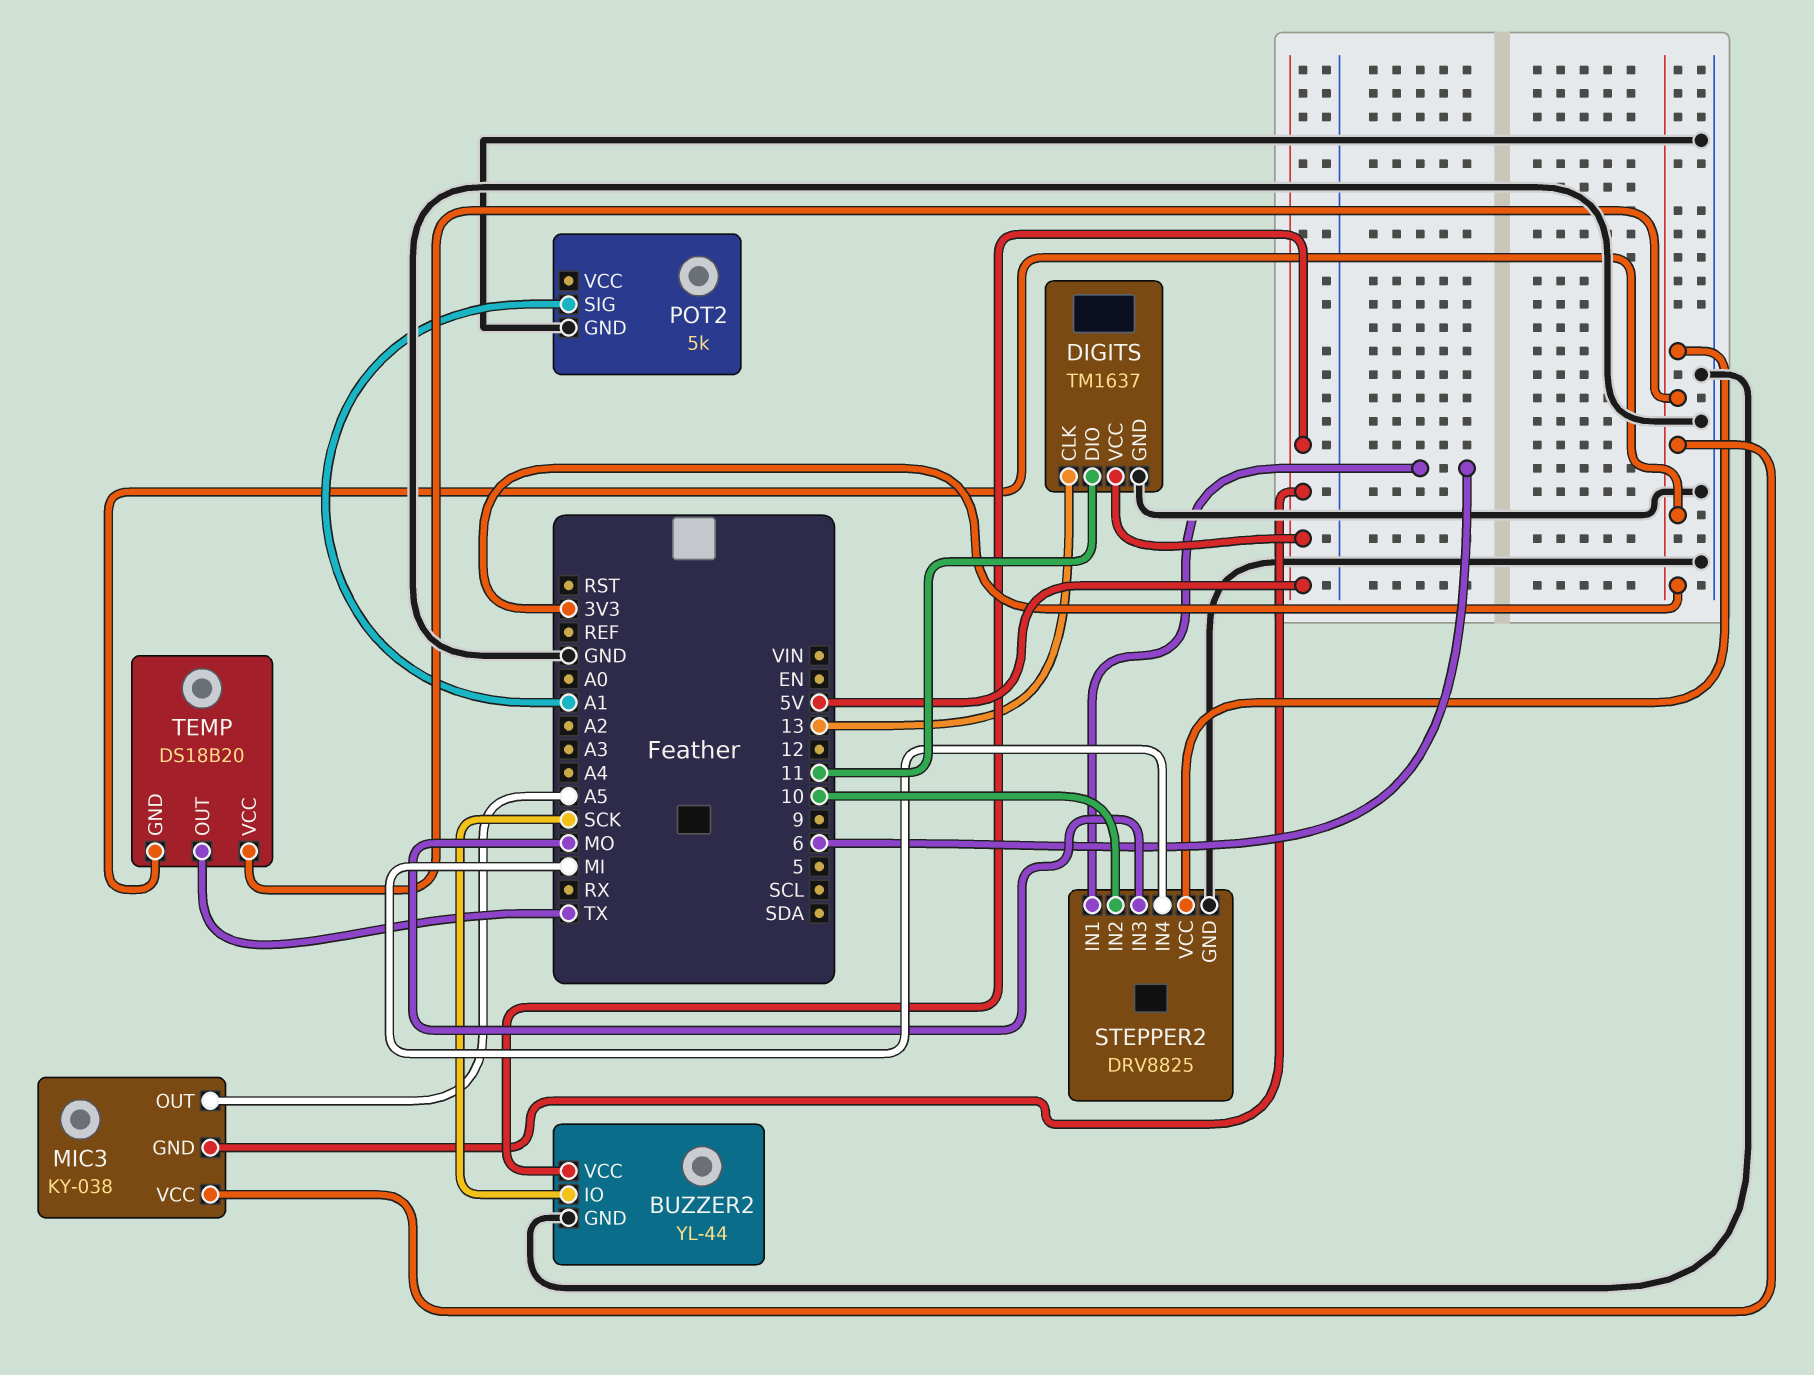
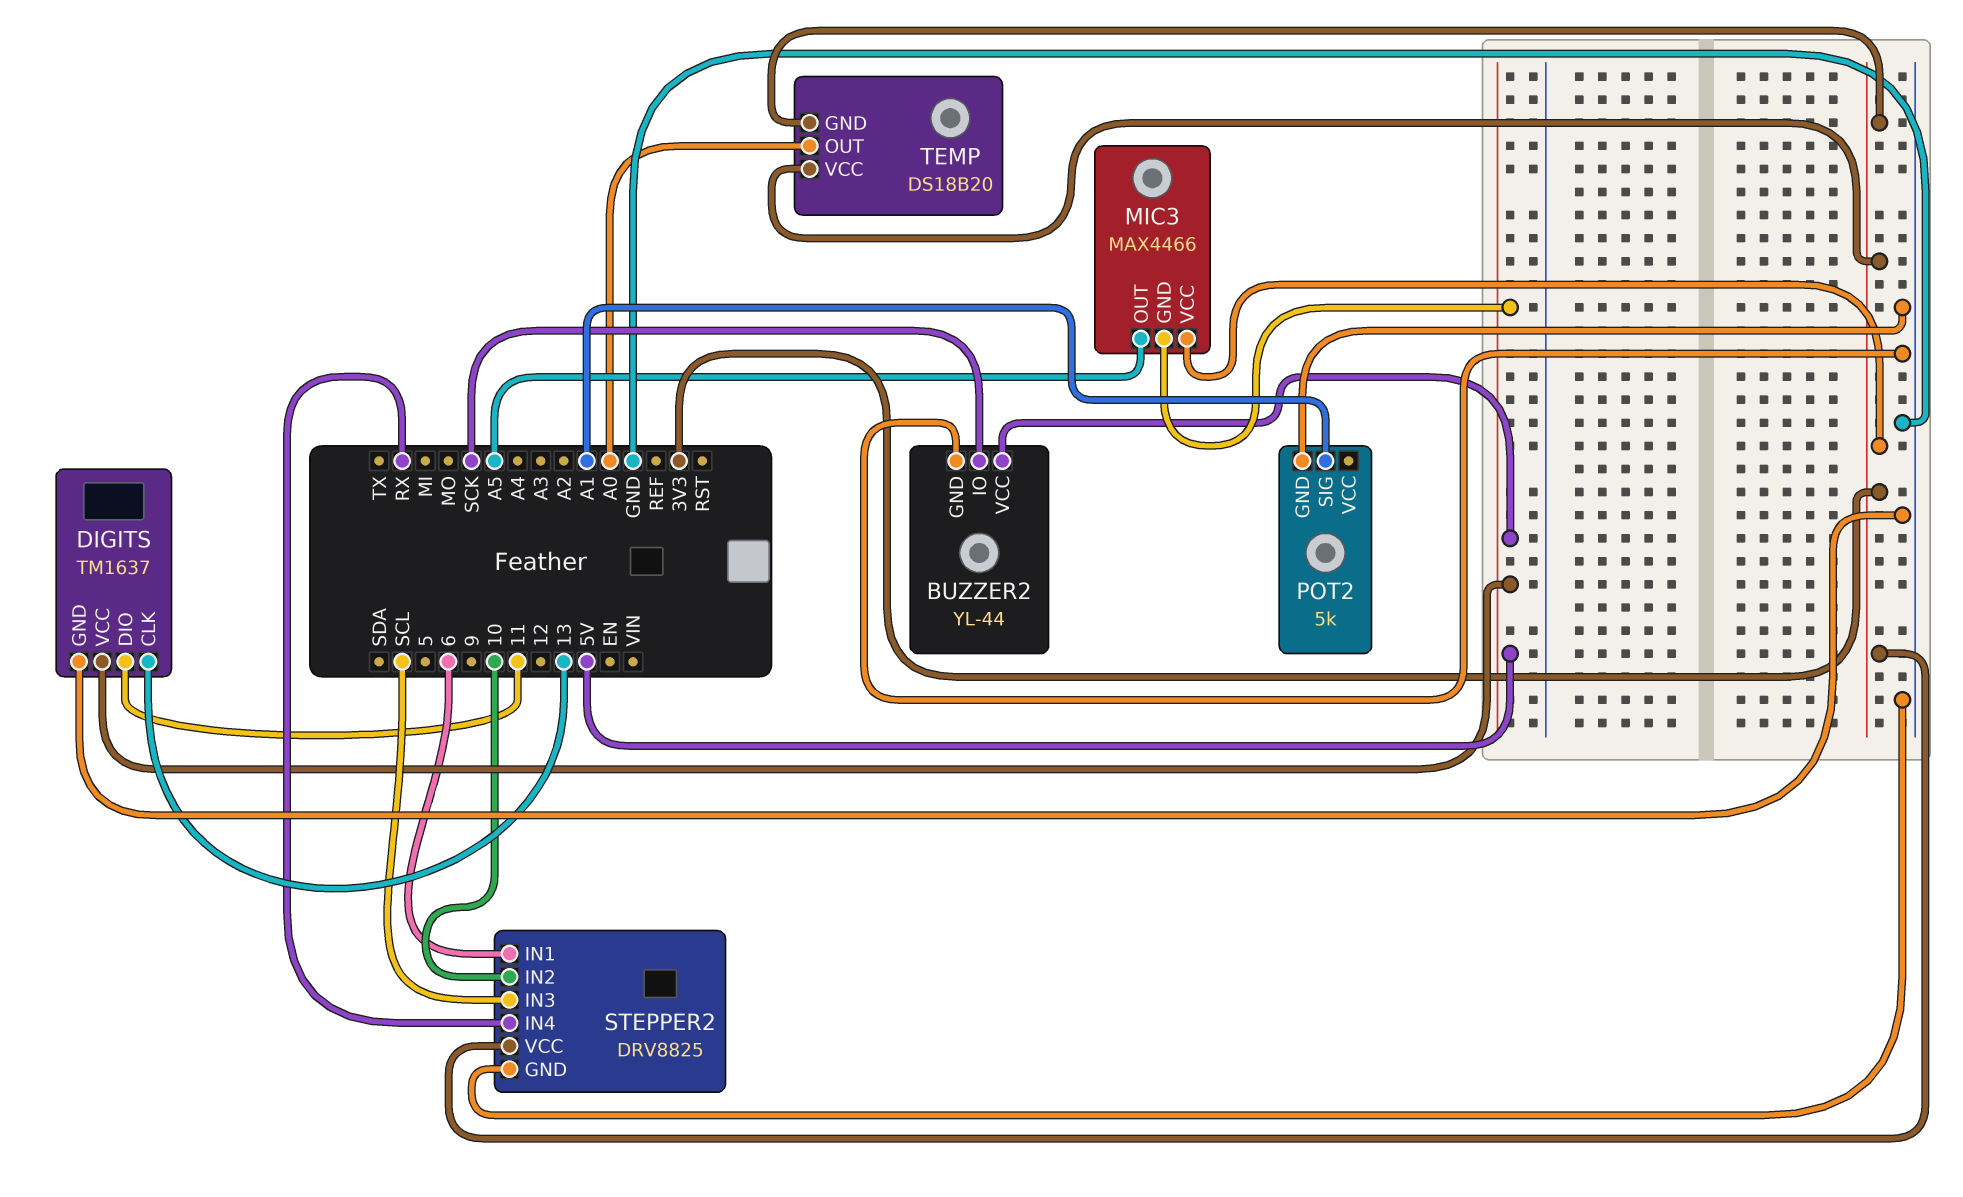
MIC3: KY-038 -> MAX4466
STEPPER2 pin IN3: MO -> SCL
STEPPER2 pin IN4: MI -> RX
TEMP pin OUT: TX -> A0

